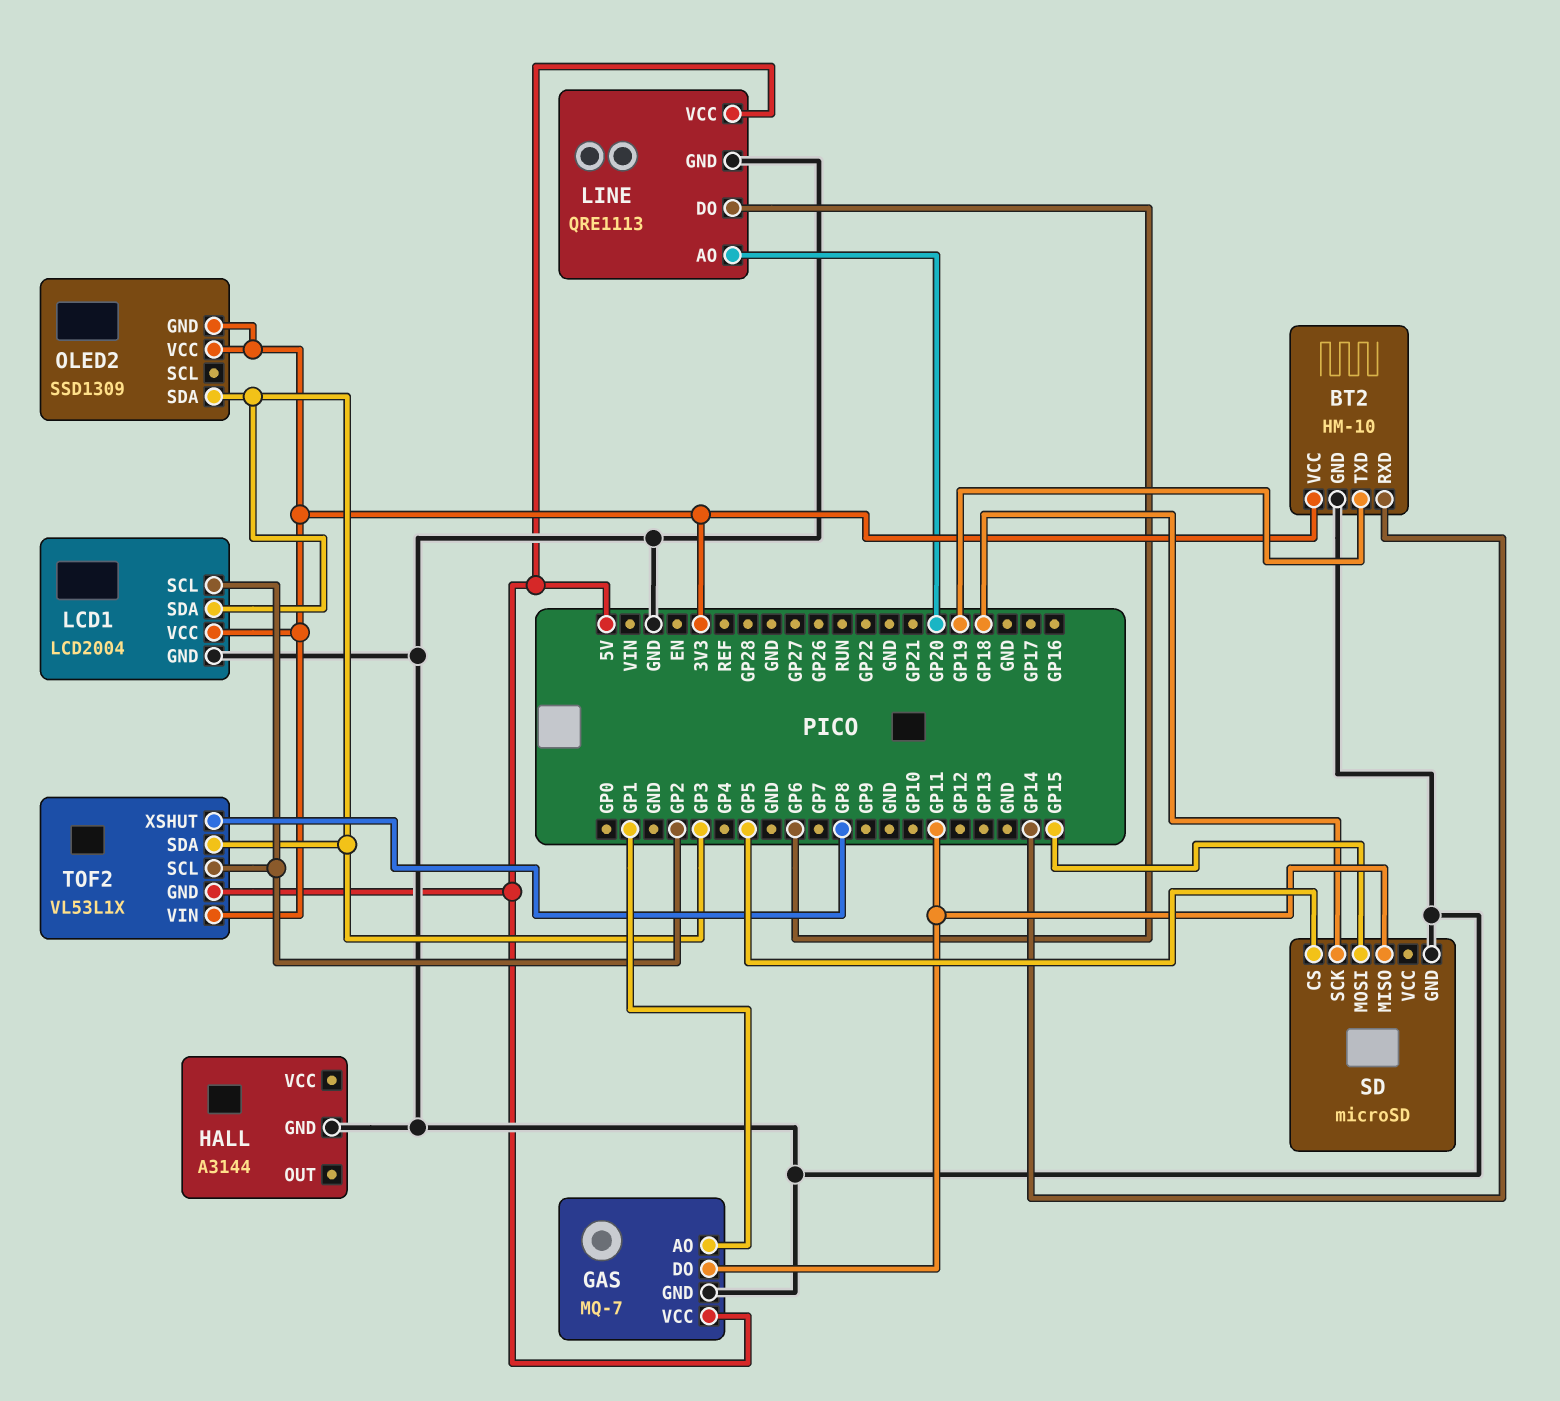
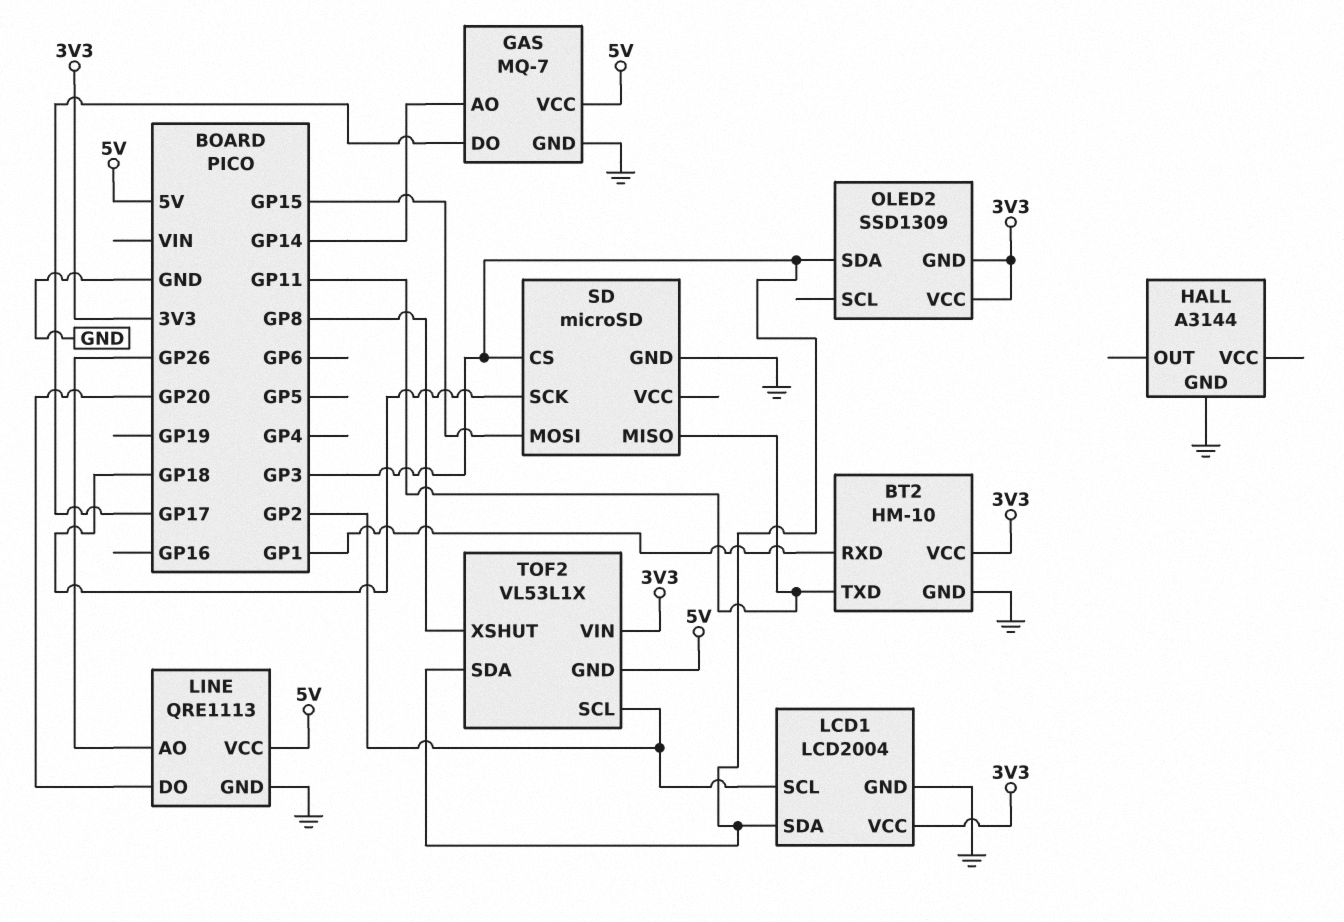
BT2 pin RXD: GP14 -> GP1
BT2 pin TXD: GP19 -> GP11
GAS pin AO: GP1 -> GP14
GAS pin DO: GP11 -> GP17
LINE pin AO: GP20 -> GP26
LINE pin DO: GP6 -> GP20
SD pin CS: GP5 -> GP3

